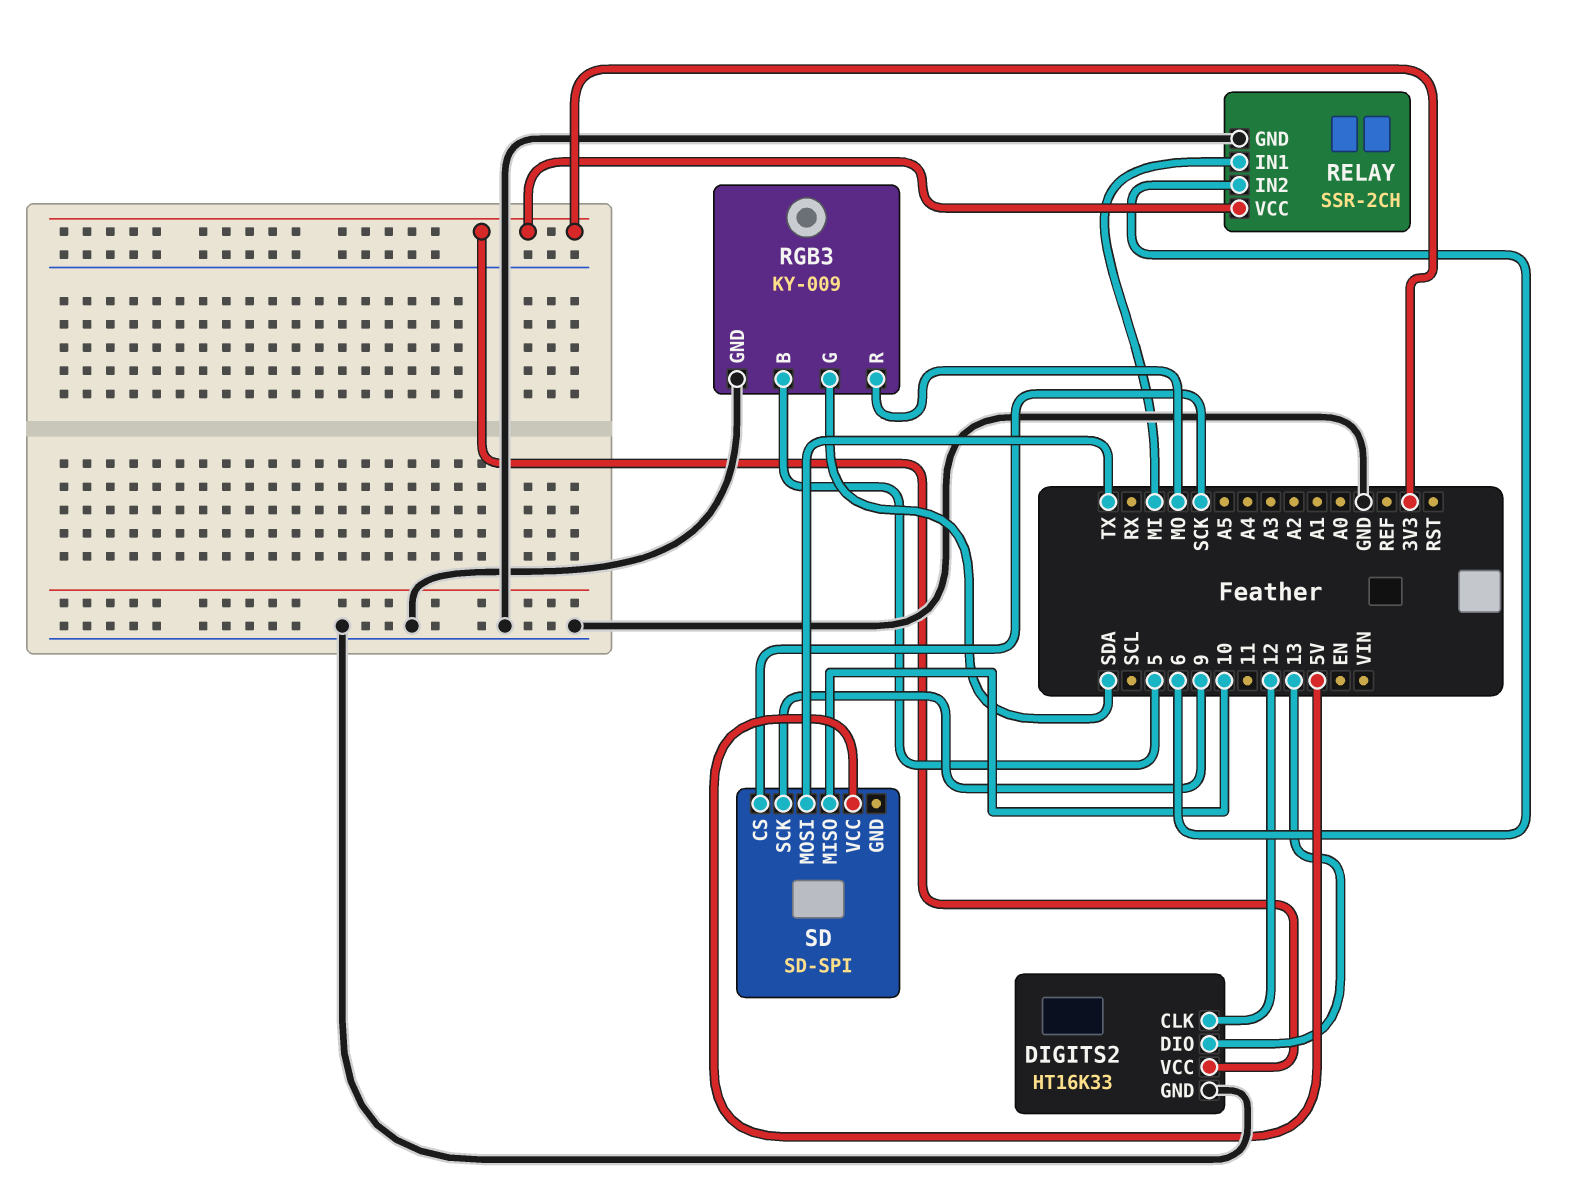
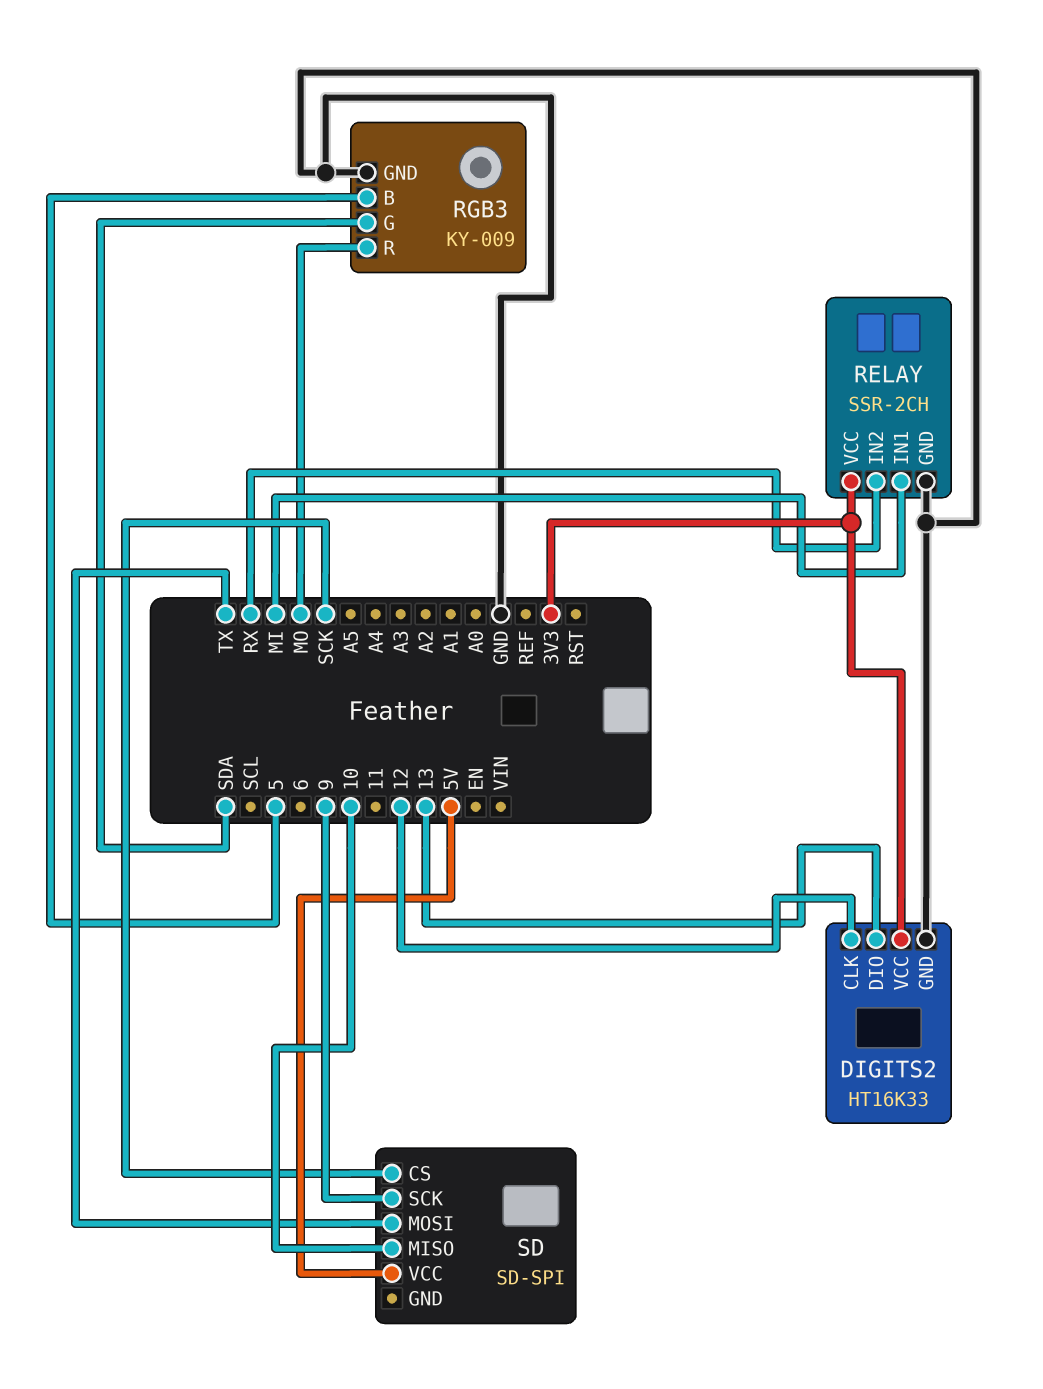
RELAY pin IN2: 6 -> RX

